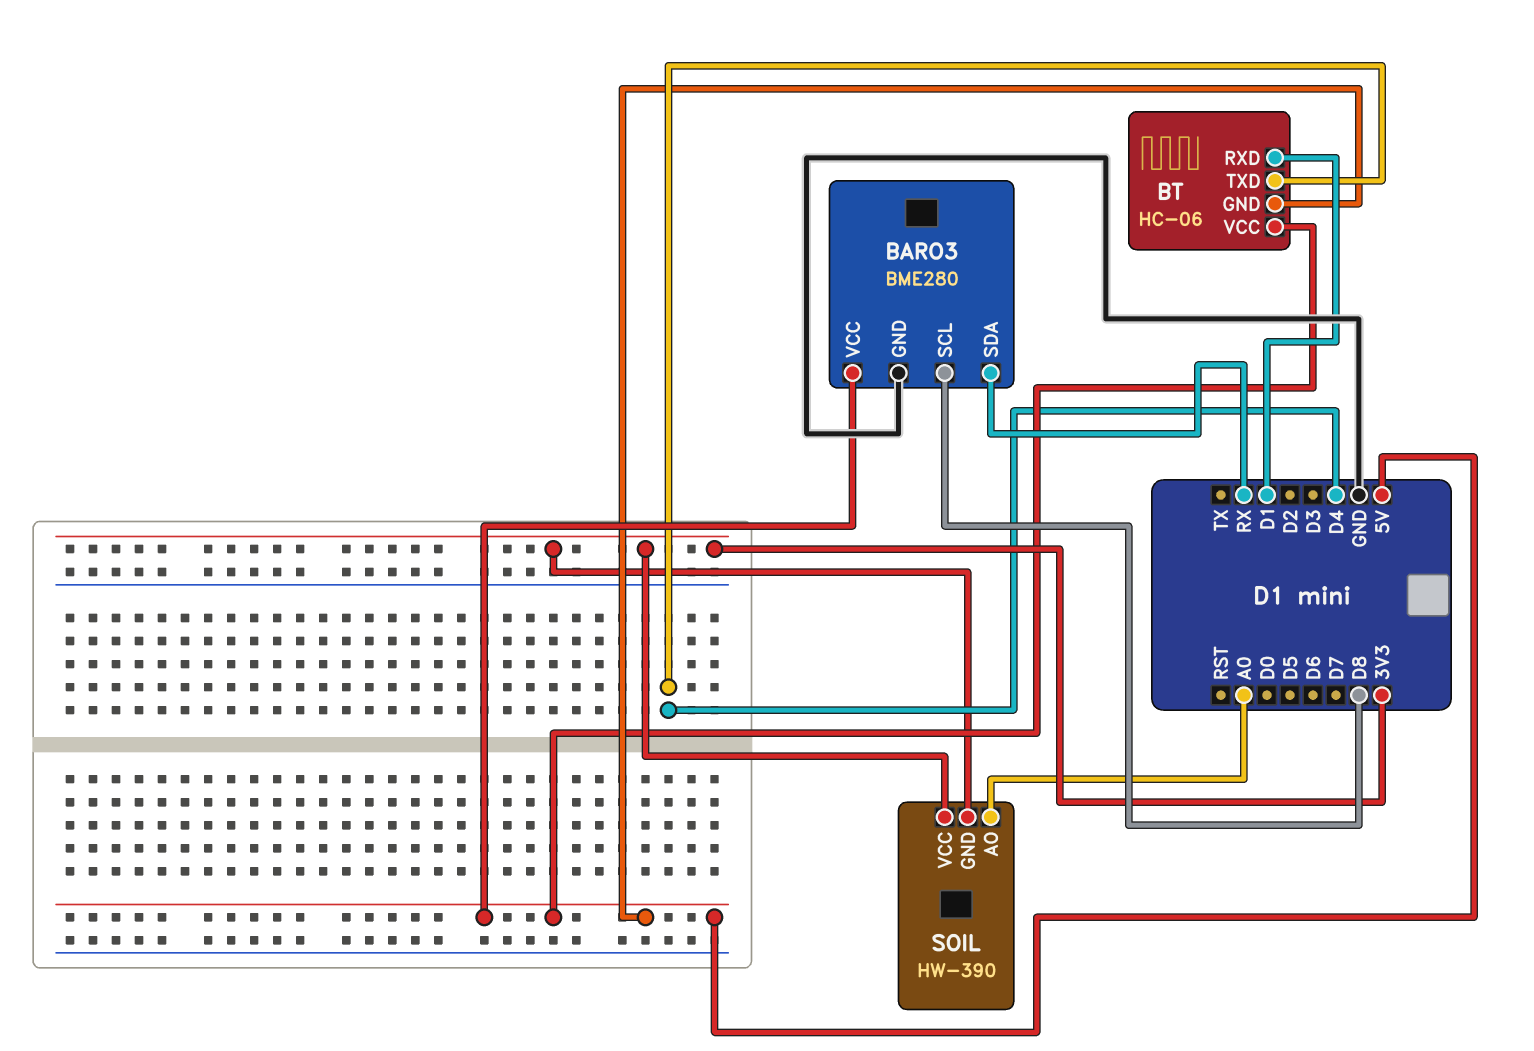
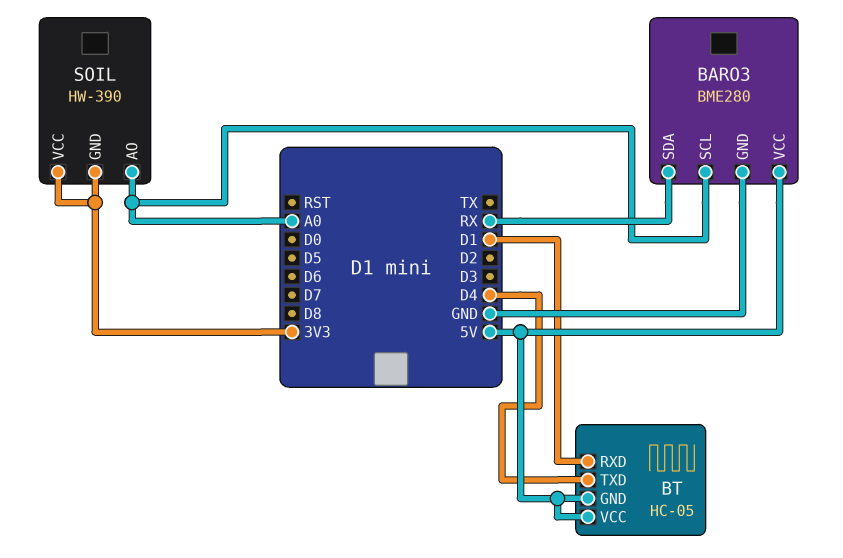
BARO3 pin SCL: D8 -> A0
BT: HC-06 -> HC-05

